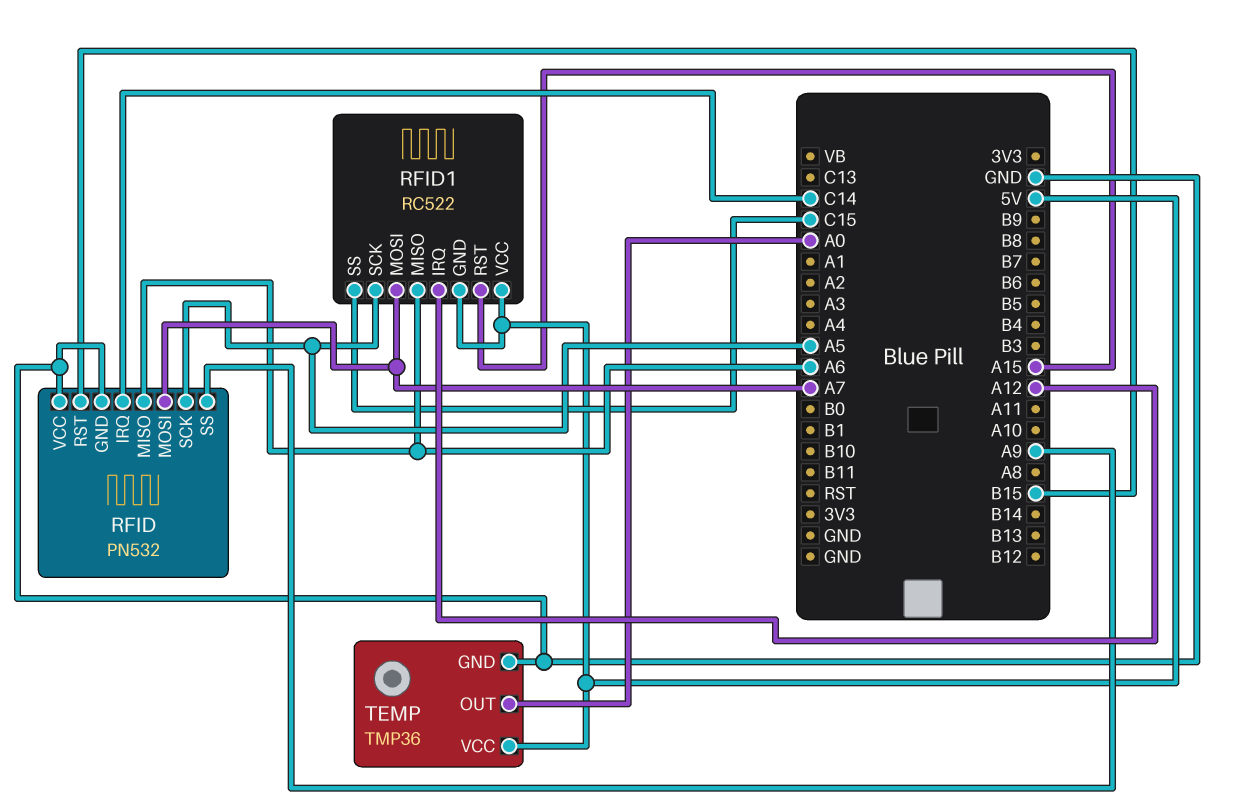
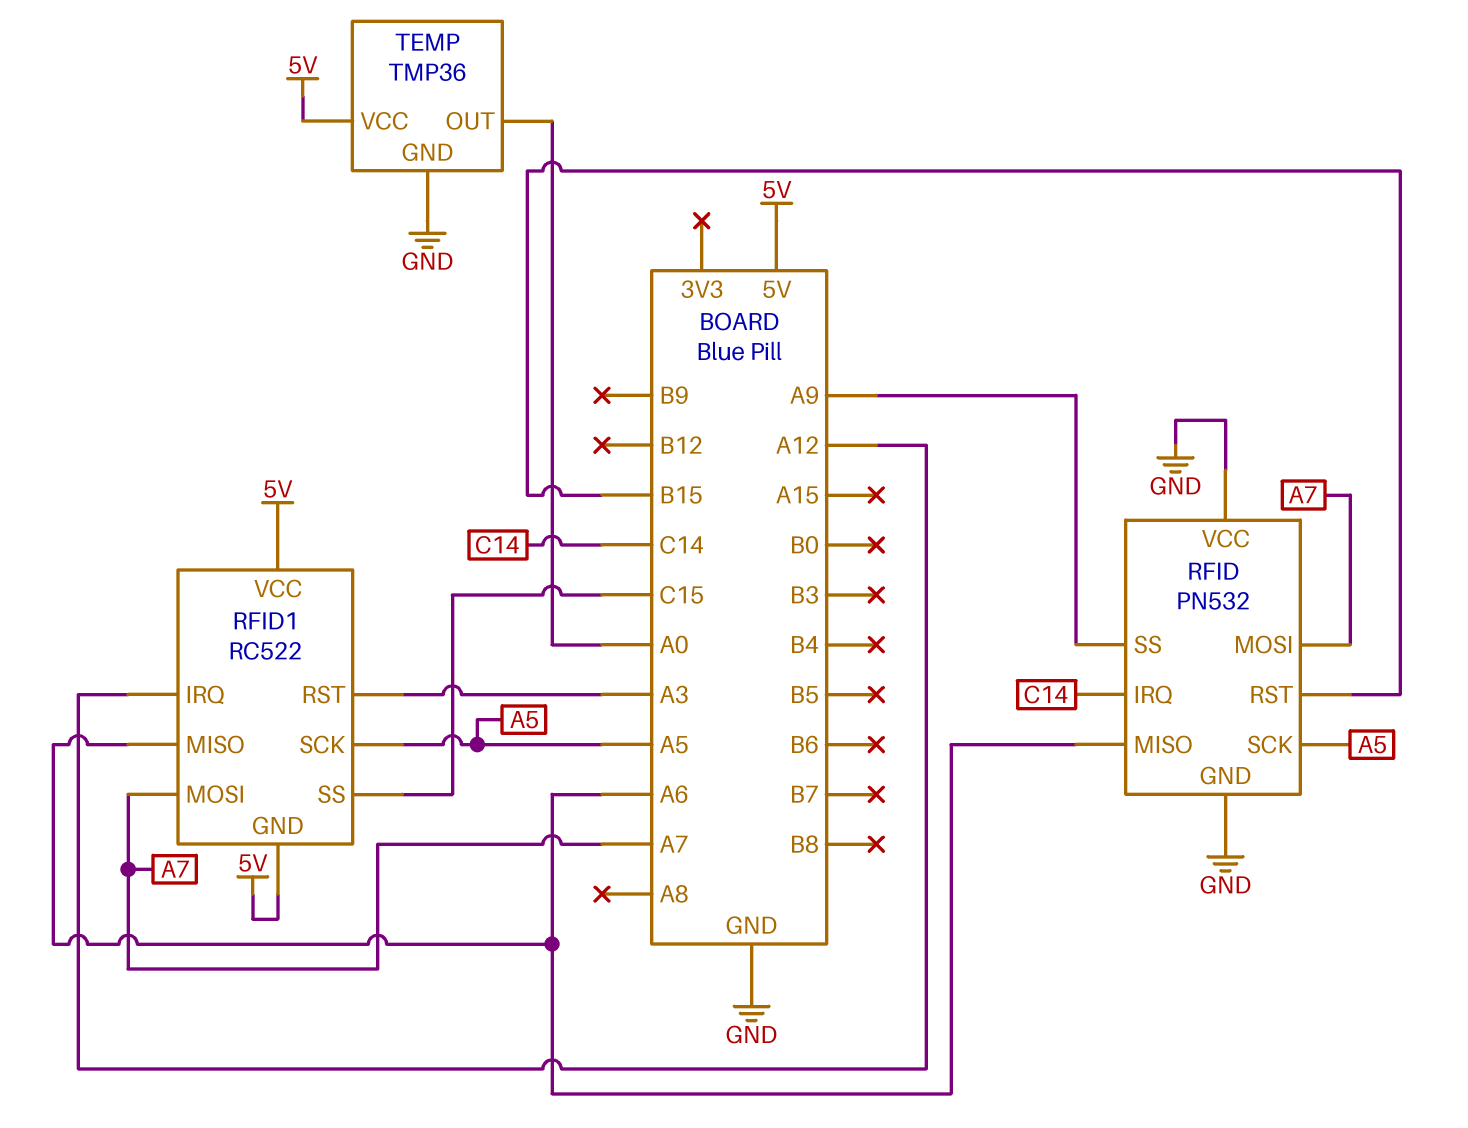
RFID1 pin RST: A15 -> A3

